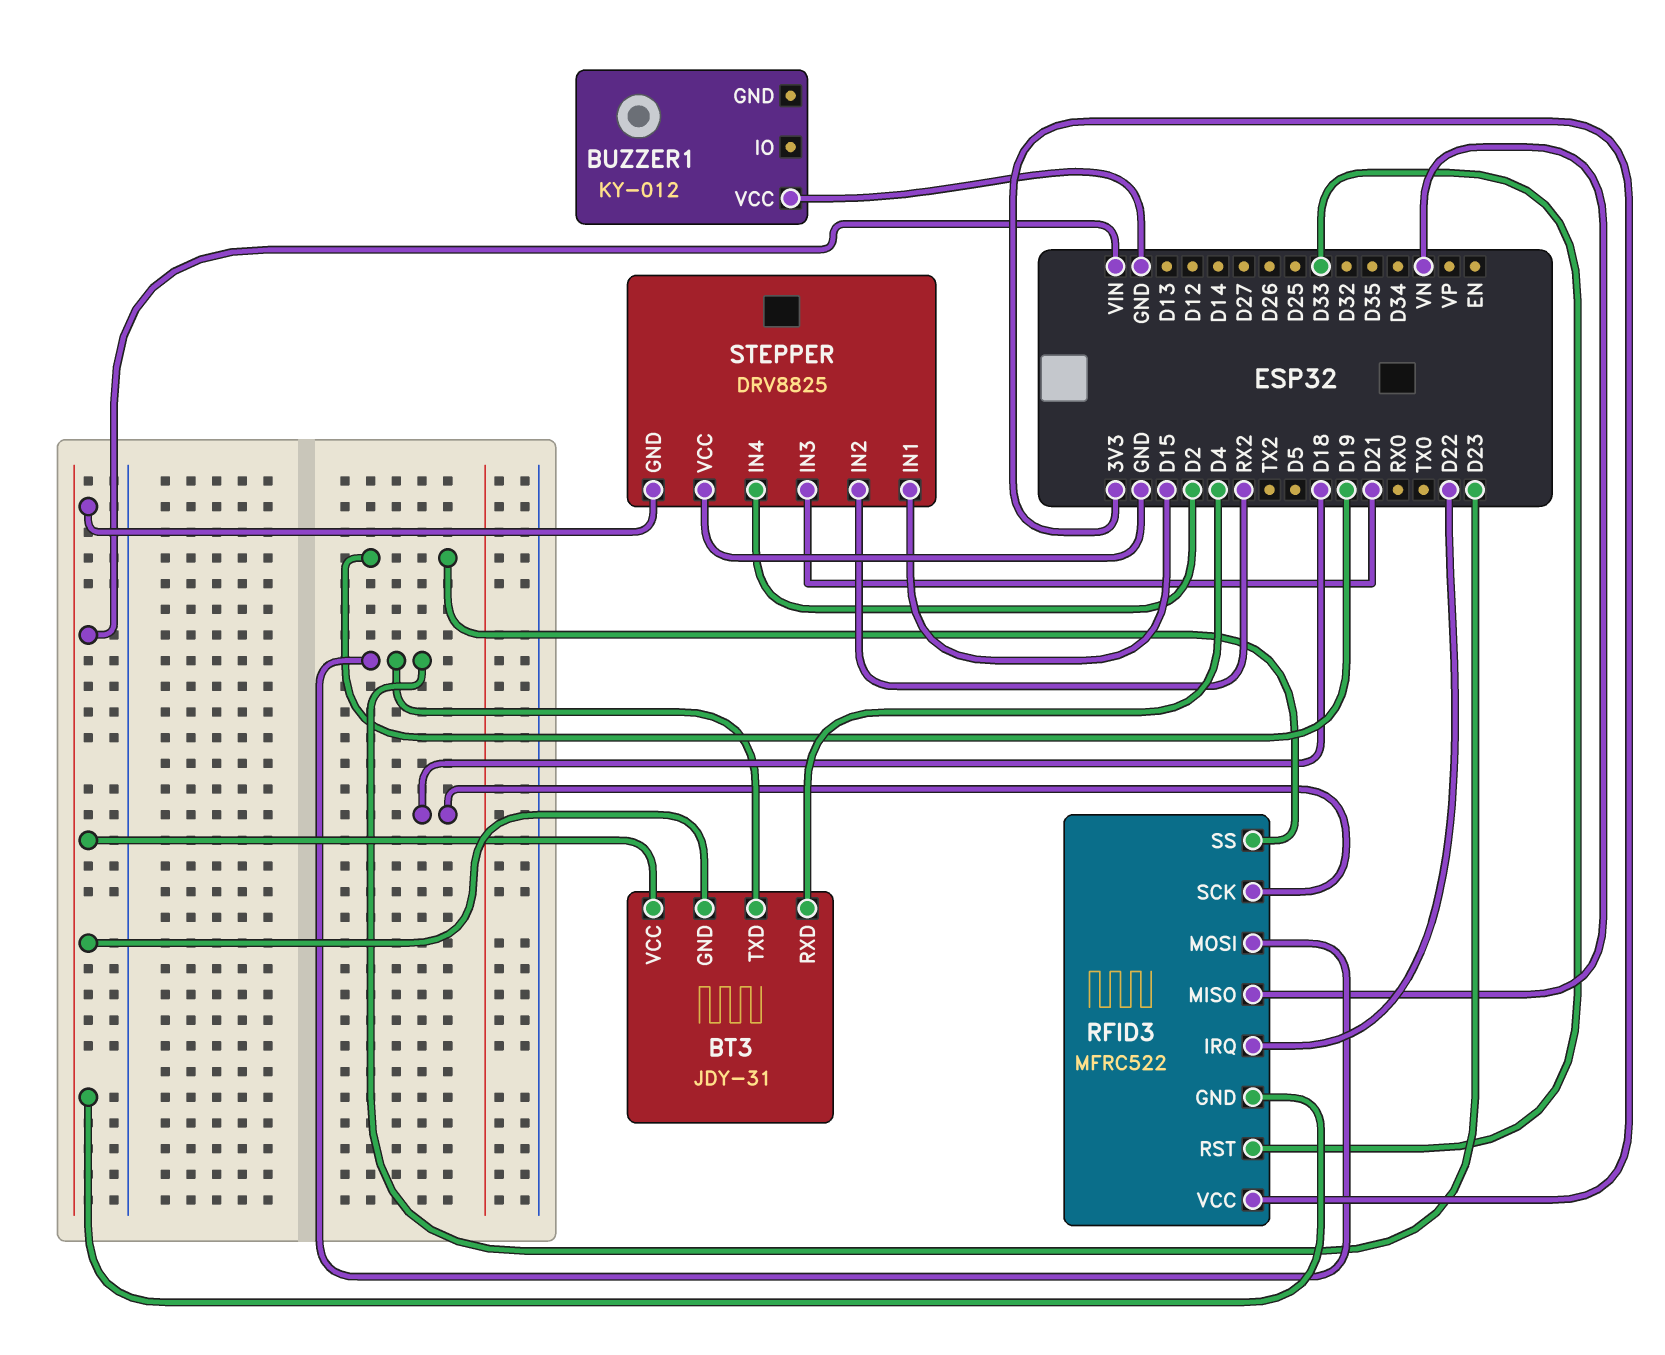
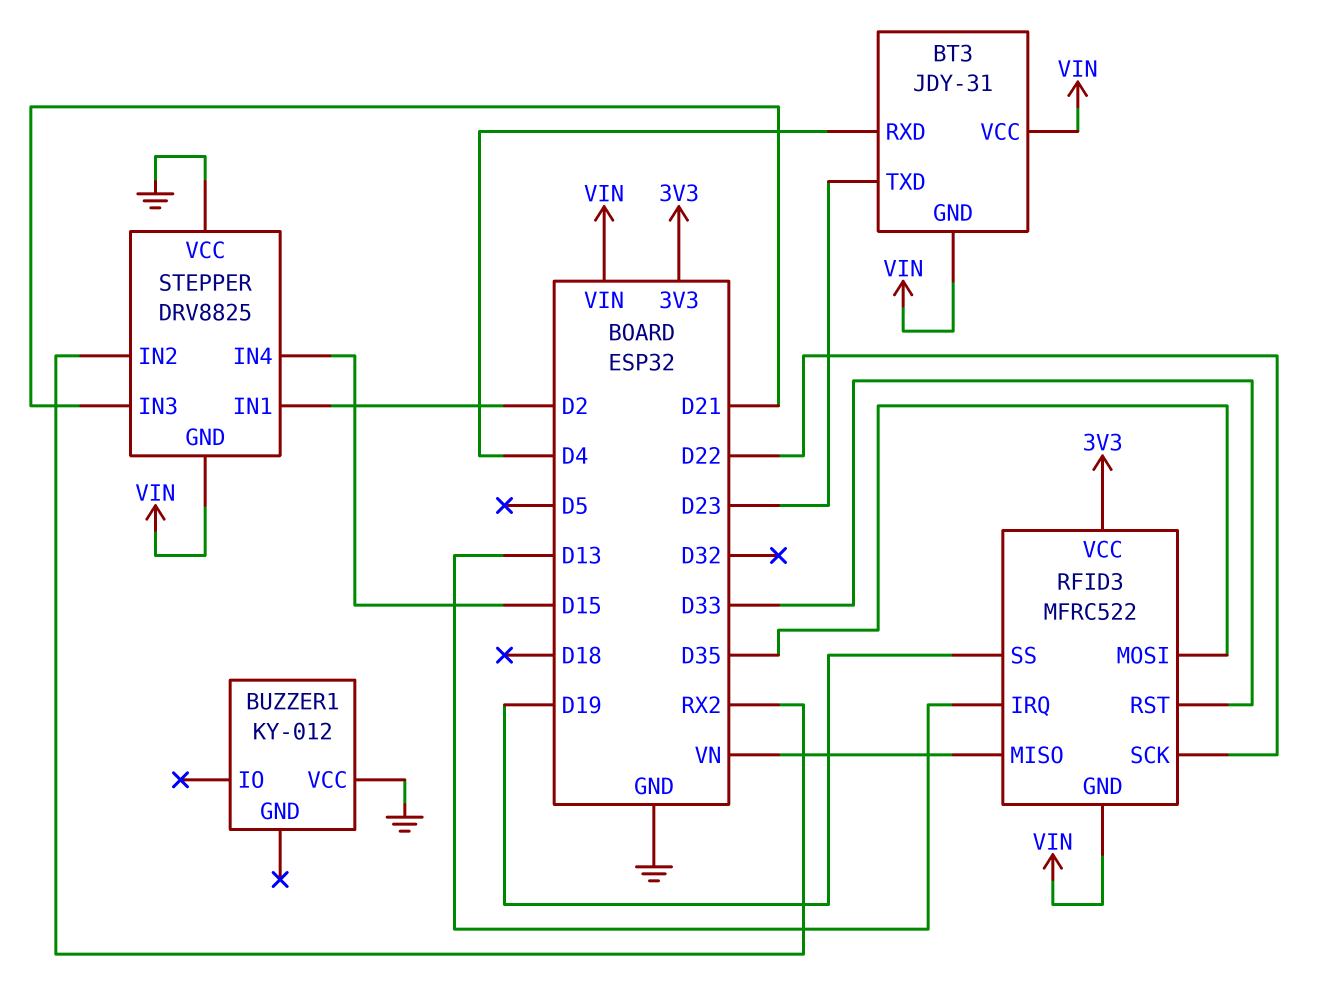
RFID3 pin IRQ: D22 -> D13
RFID3 pin MOSI: D23 -> D35
RFID3 pin SCK: D18 -> D22
STEPPER pin IN1: D15 -> D2
STEPPER pin IN4: D2 -> D15

